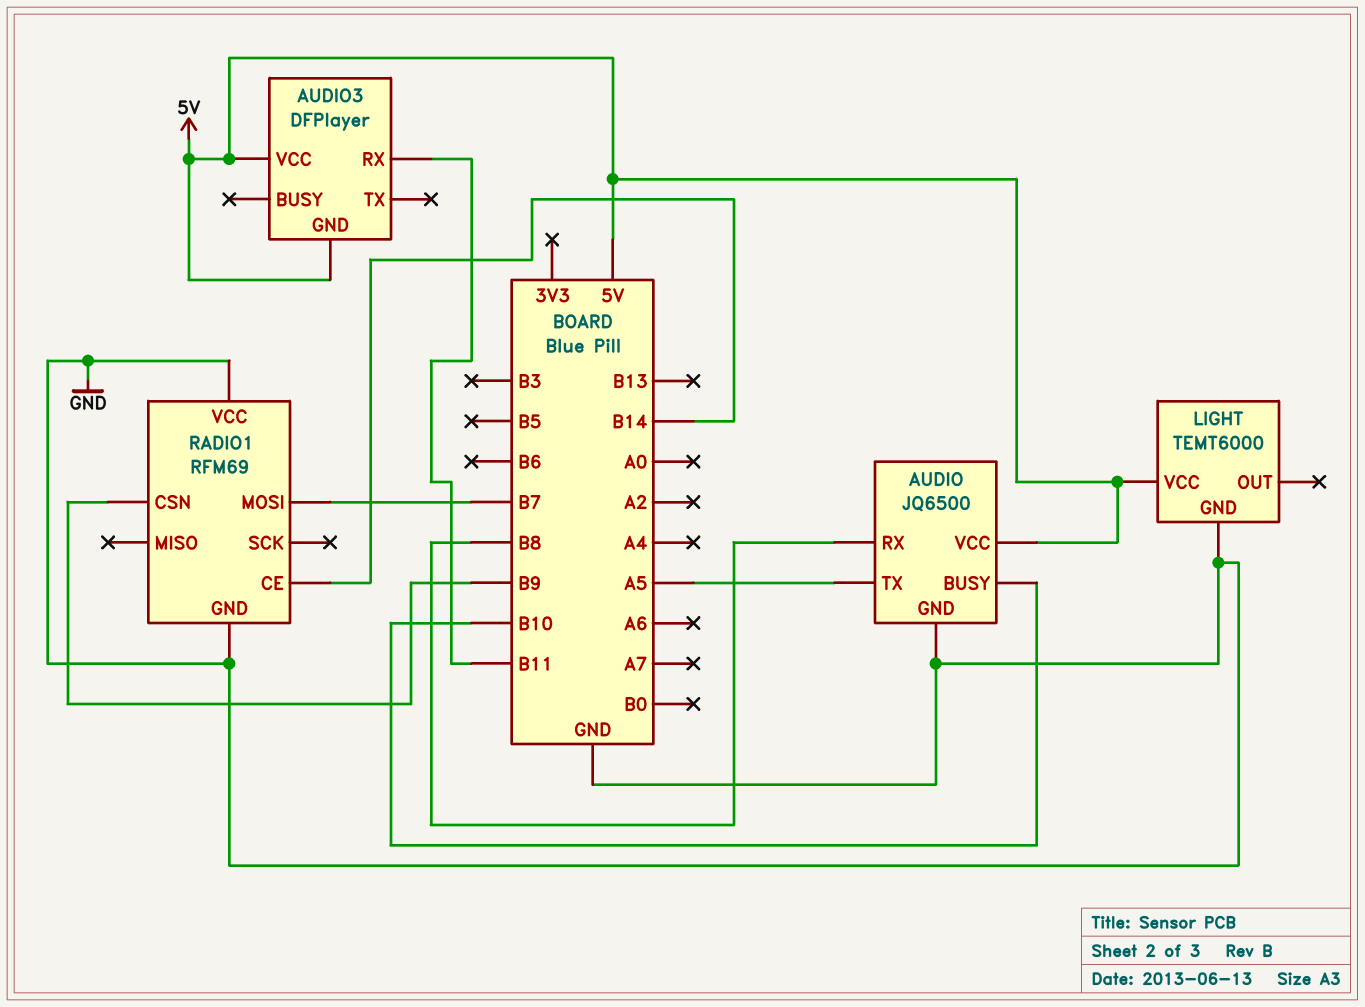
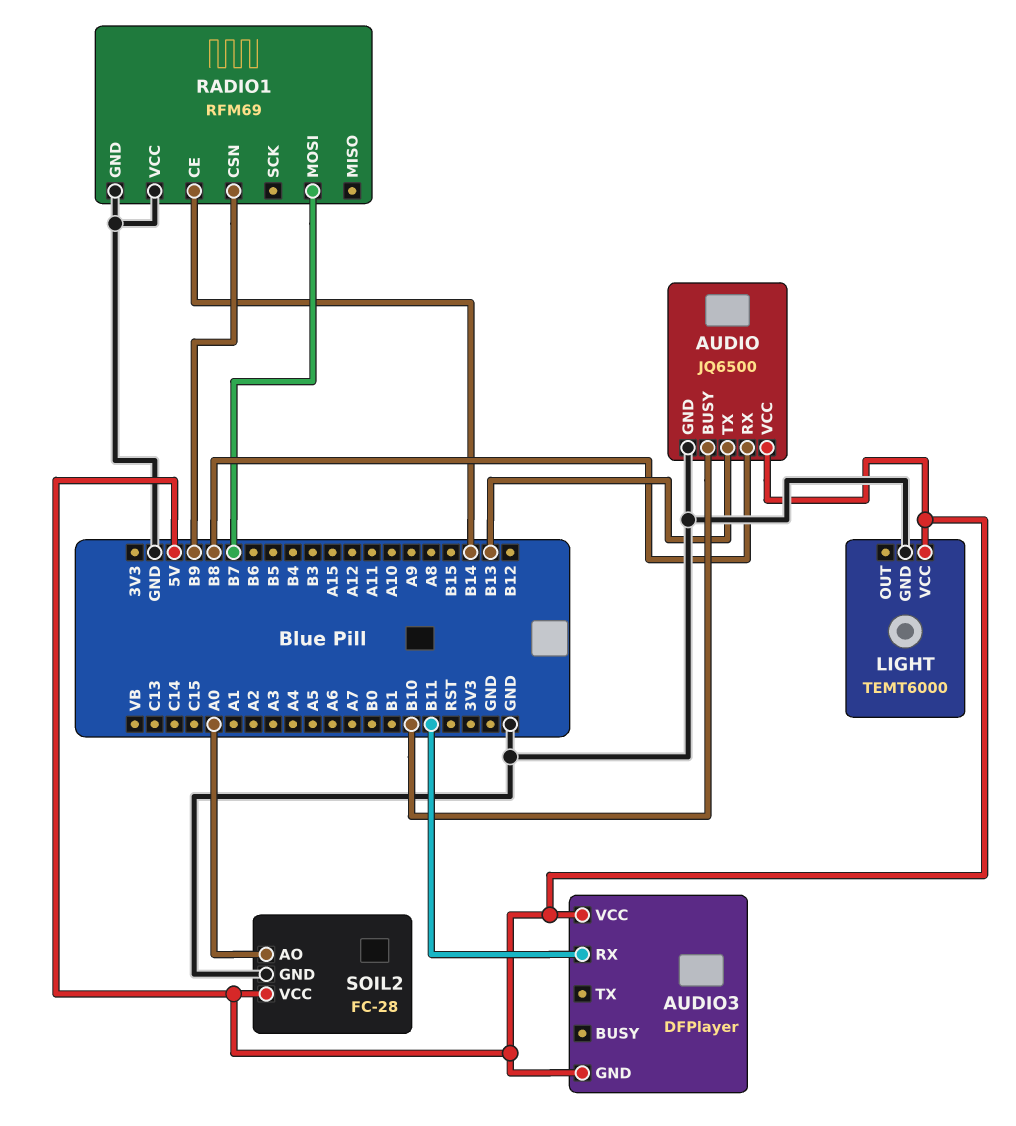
AUDIO pin TX: A5 -> B13
SOIL2: none -> FC-28
SOIL2 pin AO: none -> A0
SOIL2 pin GND: none -> GND
SOIL2 pin VCC: none -> 5V

